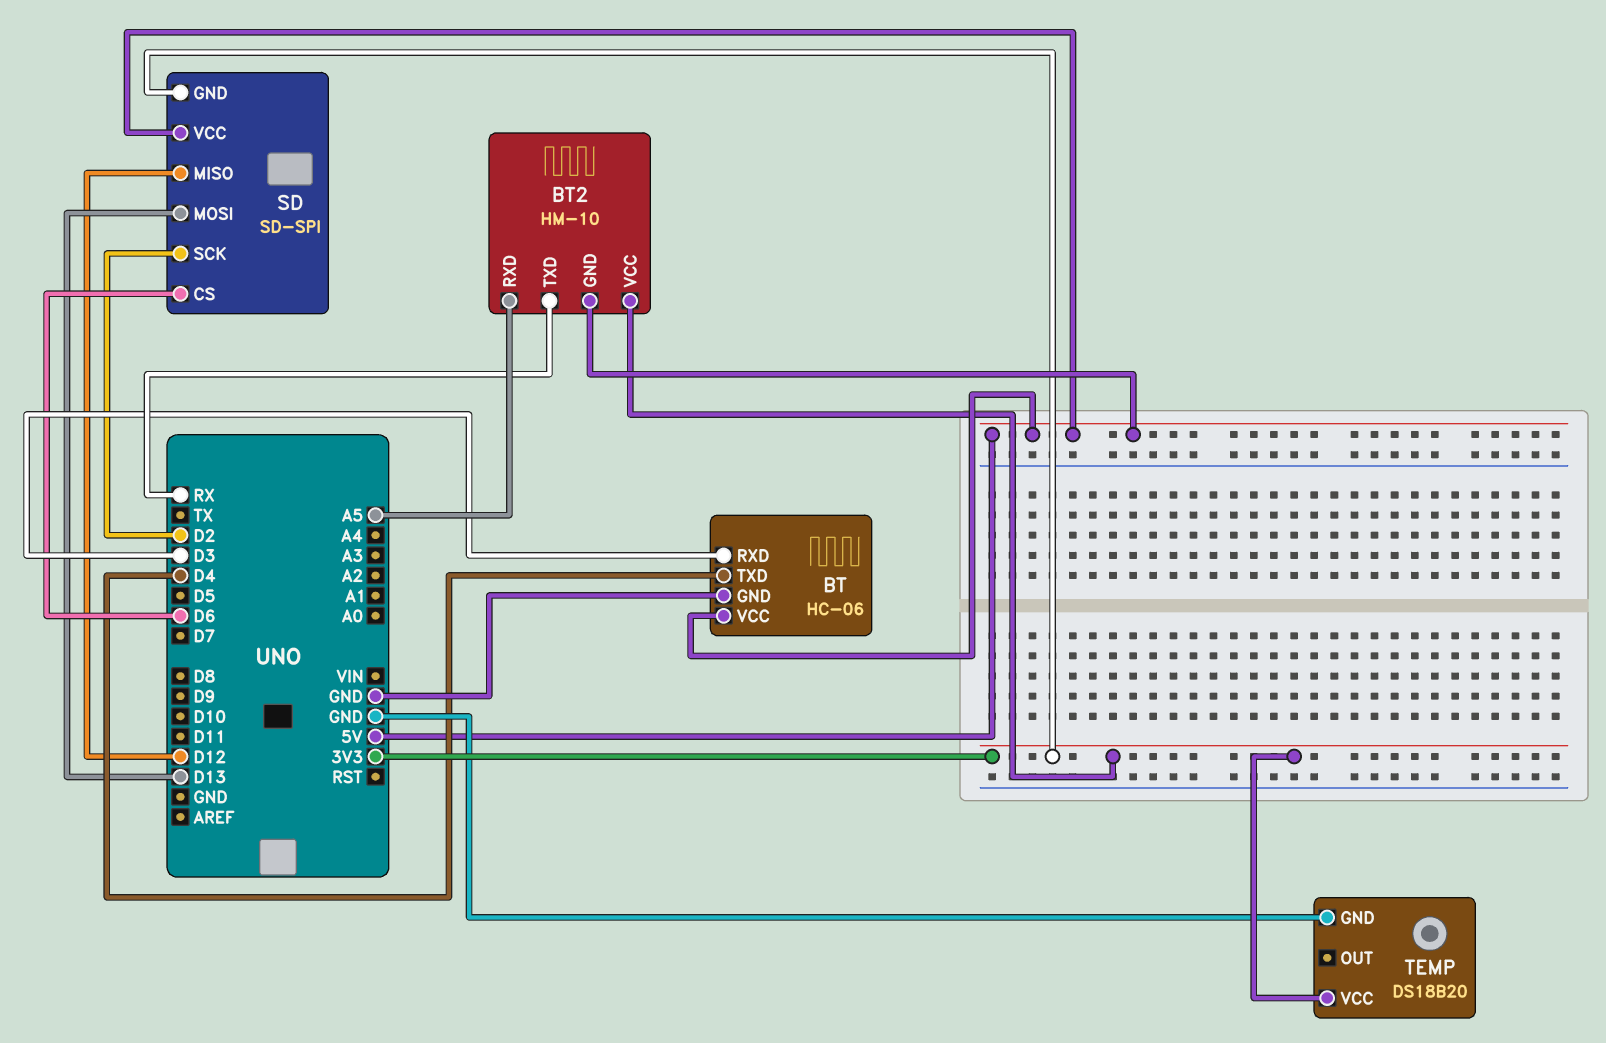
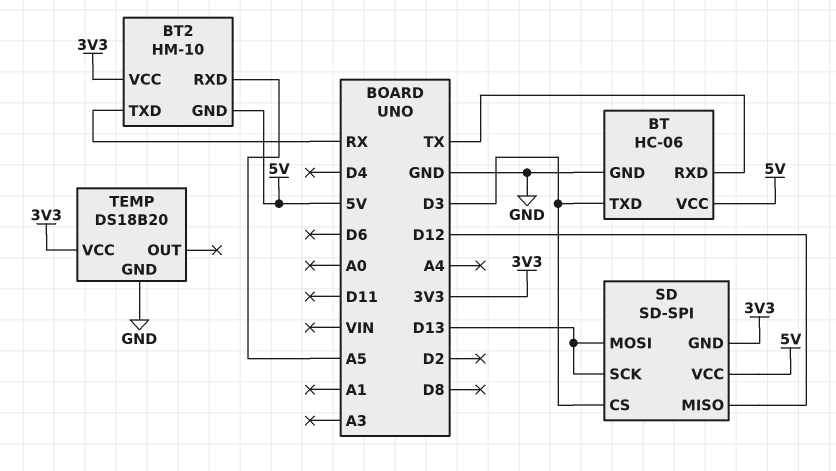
BT pin RXD: D3 -> TX
BT pin TXD: D4 -> D3
SD pin CS: D6 -> D3
SD pin SCK: D2 -> D13

